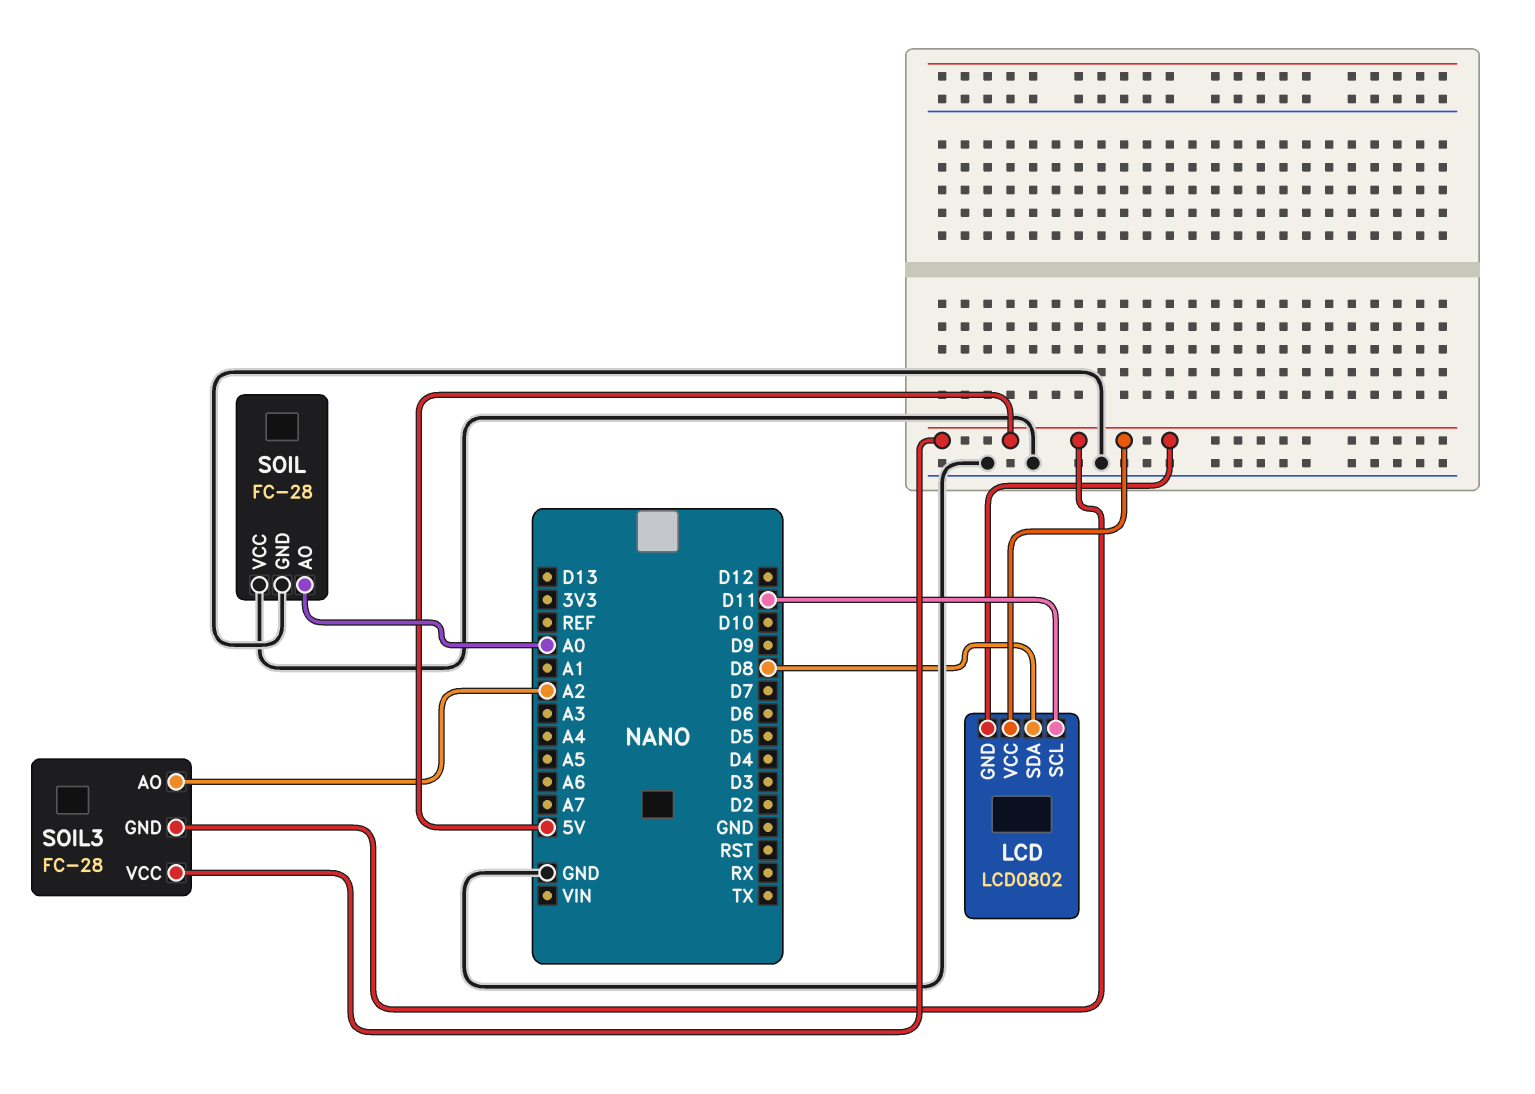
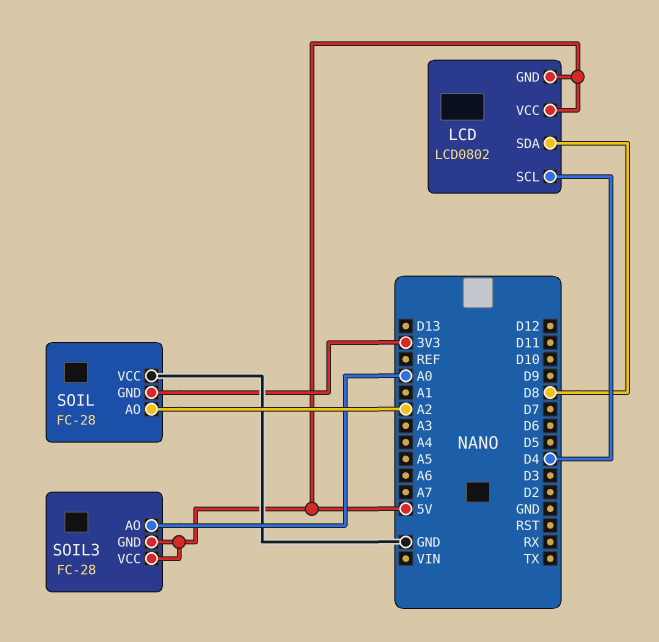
LCD pin SCL: D11 -> D4
SOIL pin AO: A0 -> A2
SOIL pin GND: GND -> 3V3
SOIL3 pin AO: A2 -> A0

